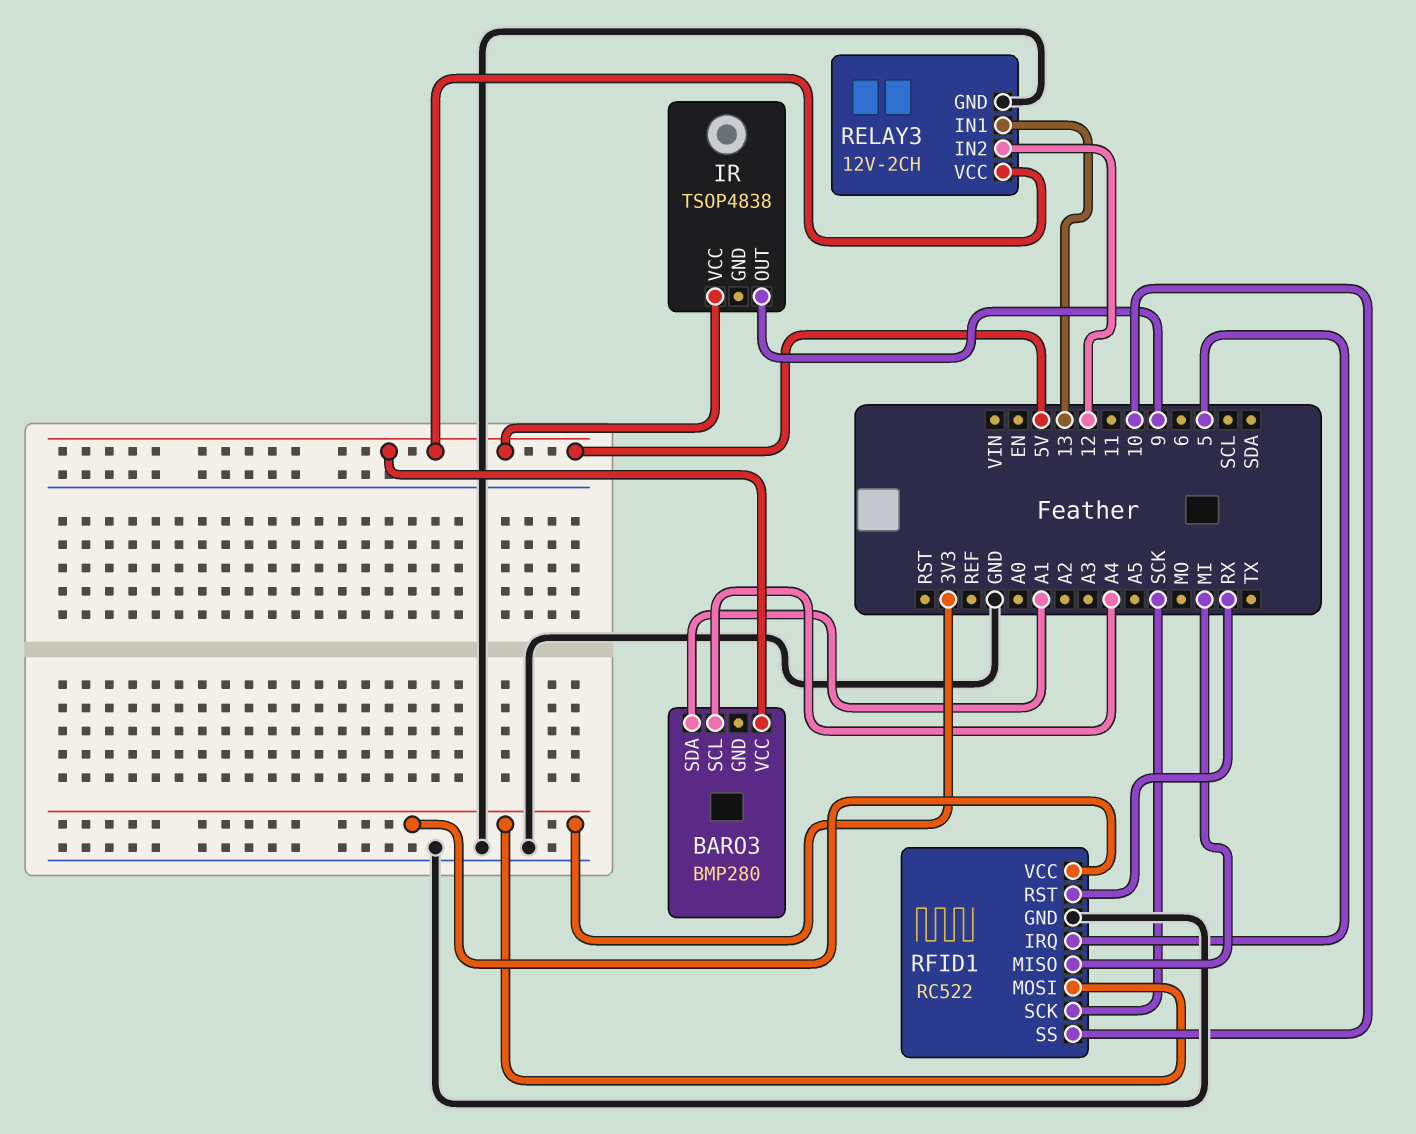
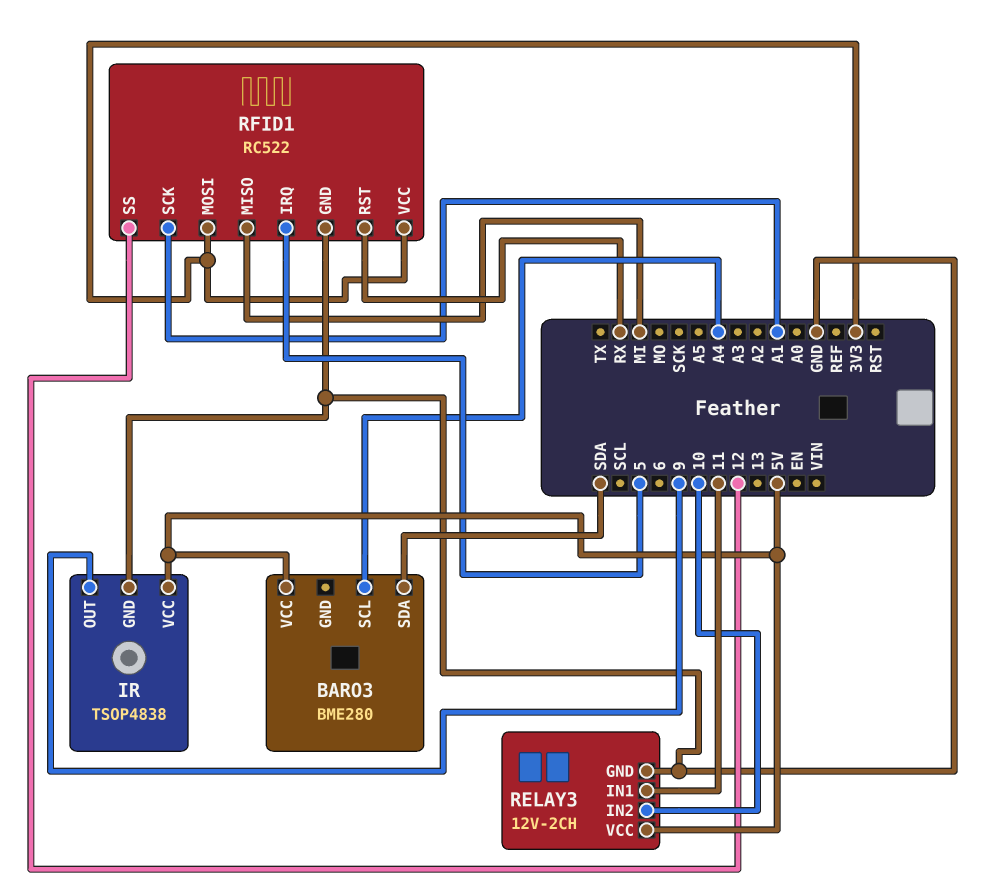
BARO3: BMP280 -> BME280
BARO3 pin SDA: A1 -> SDA
IR pin GND: none -> GND
RELAY3 pin IN1: 13 -> 11
RELAY3 pin IN2: 12 -> 10
RFID1 pin SCK: SCK -> A1
RFID1 pin SS: 10 -> 12

